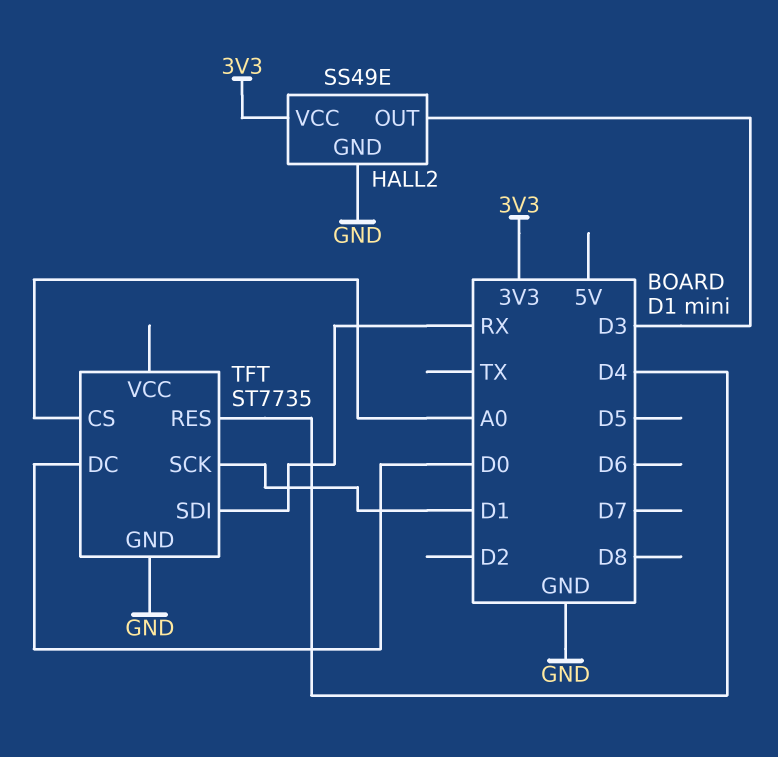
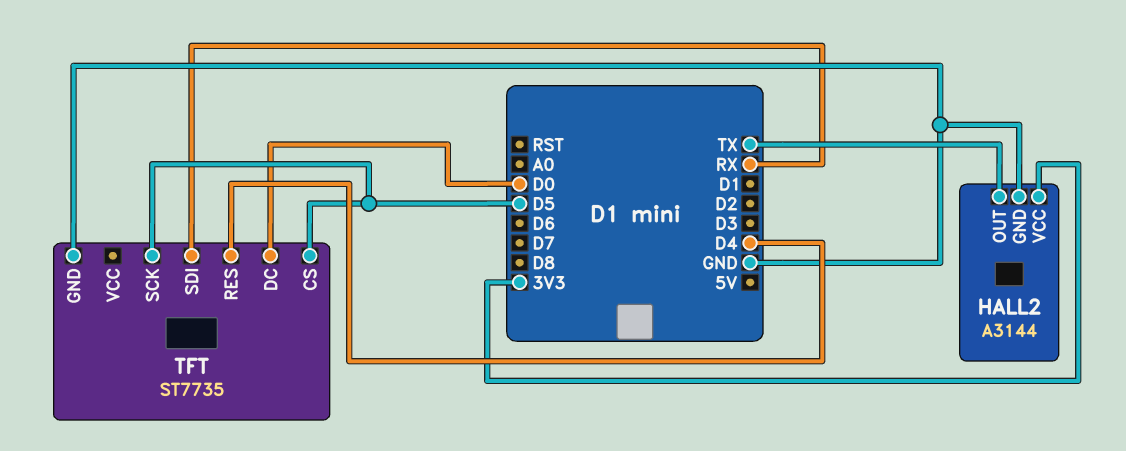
HALL2: SS49E -> A3144
HALL2 pin OUT: D3 -> TX
TFT pin CS: A0 -> D5
TFT pin SCK: D1 -> D5

